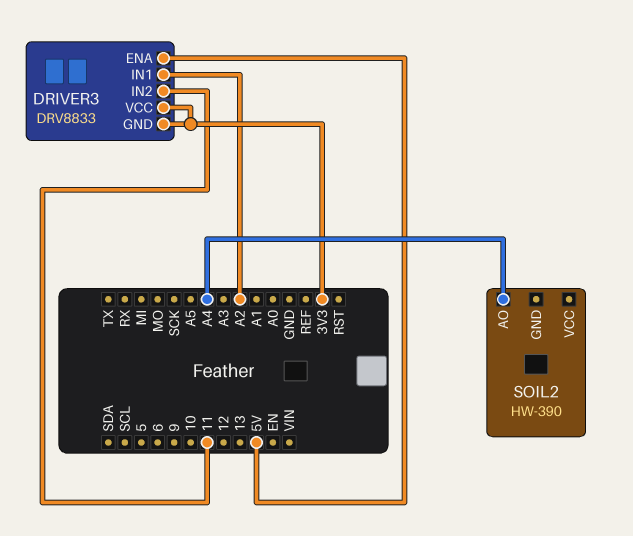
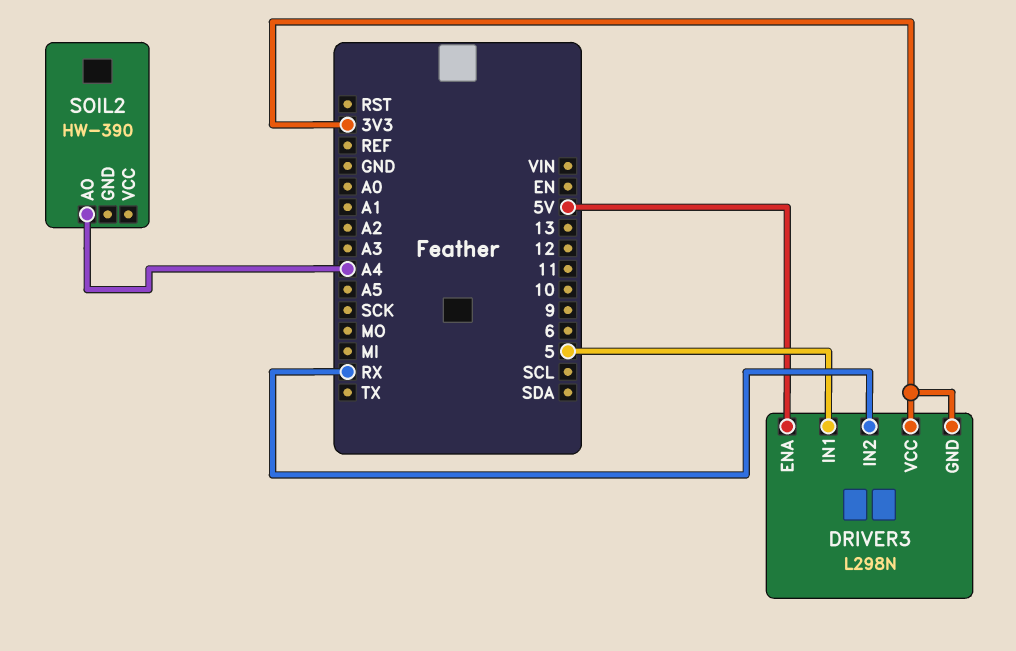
DRIVER3: DRV8833 -> L298N
DRIVER3 pin IN1: A2 -> 5
DRIVER3 pin IN2: 11 -> RX

